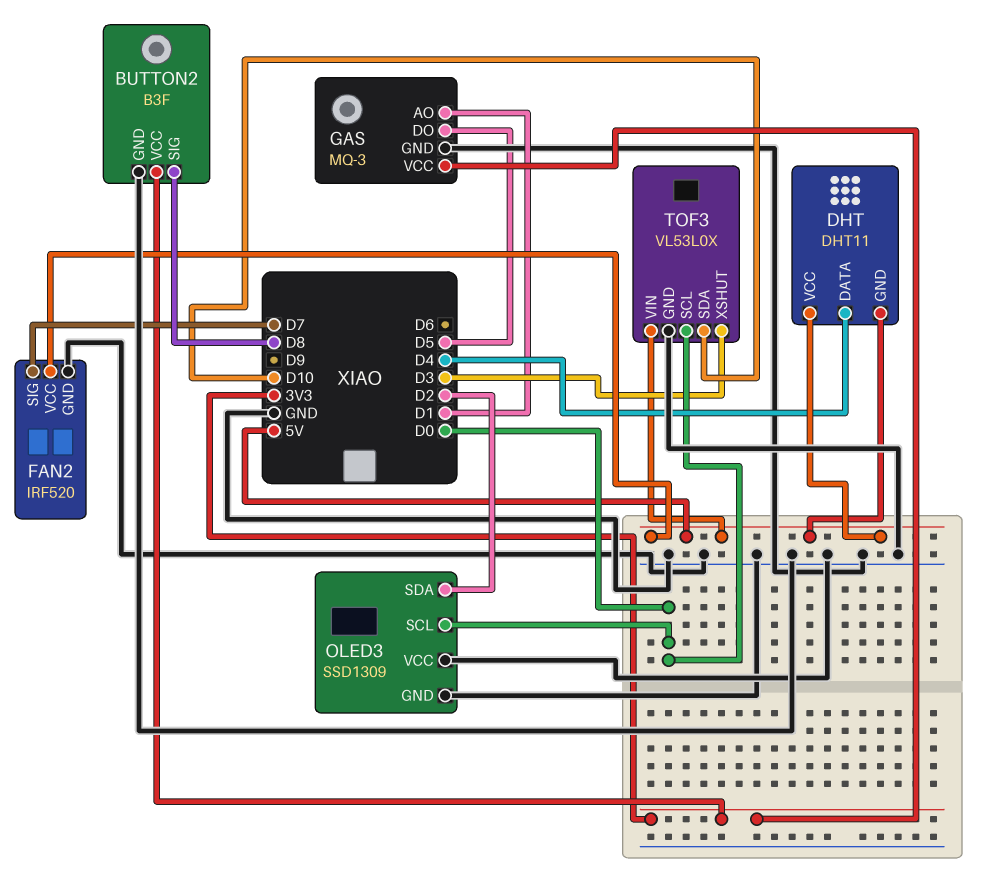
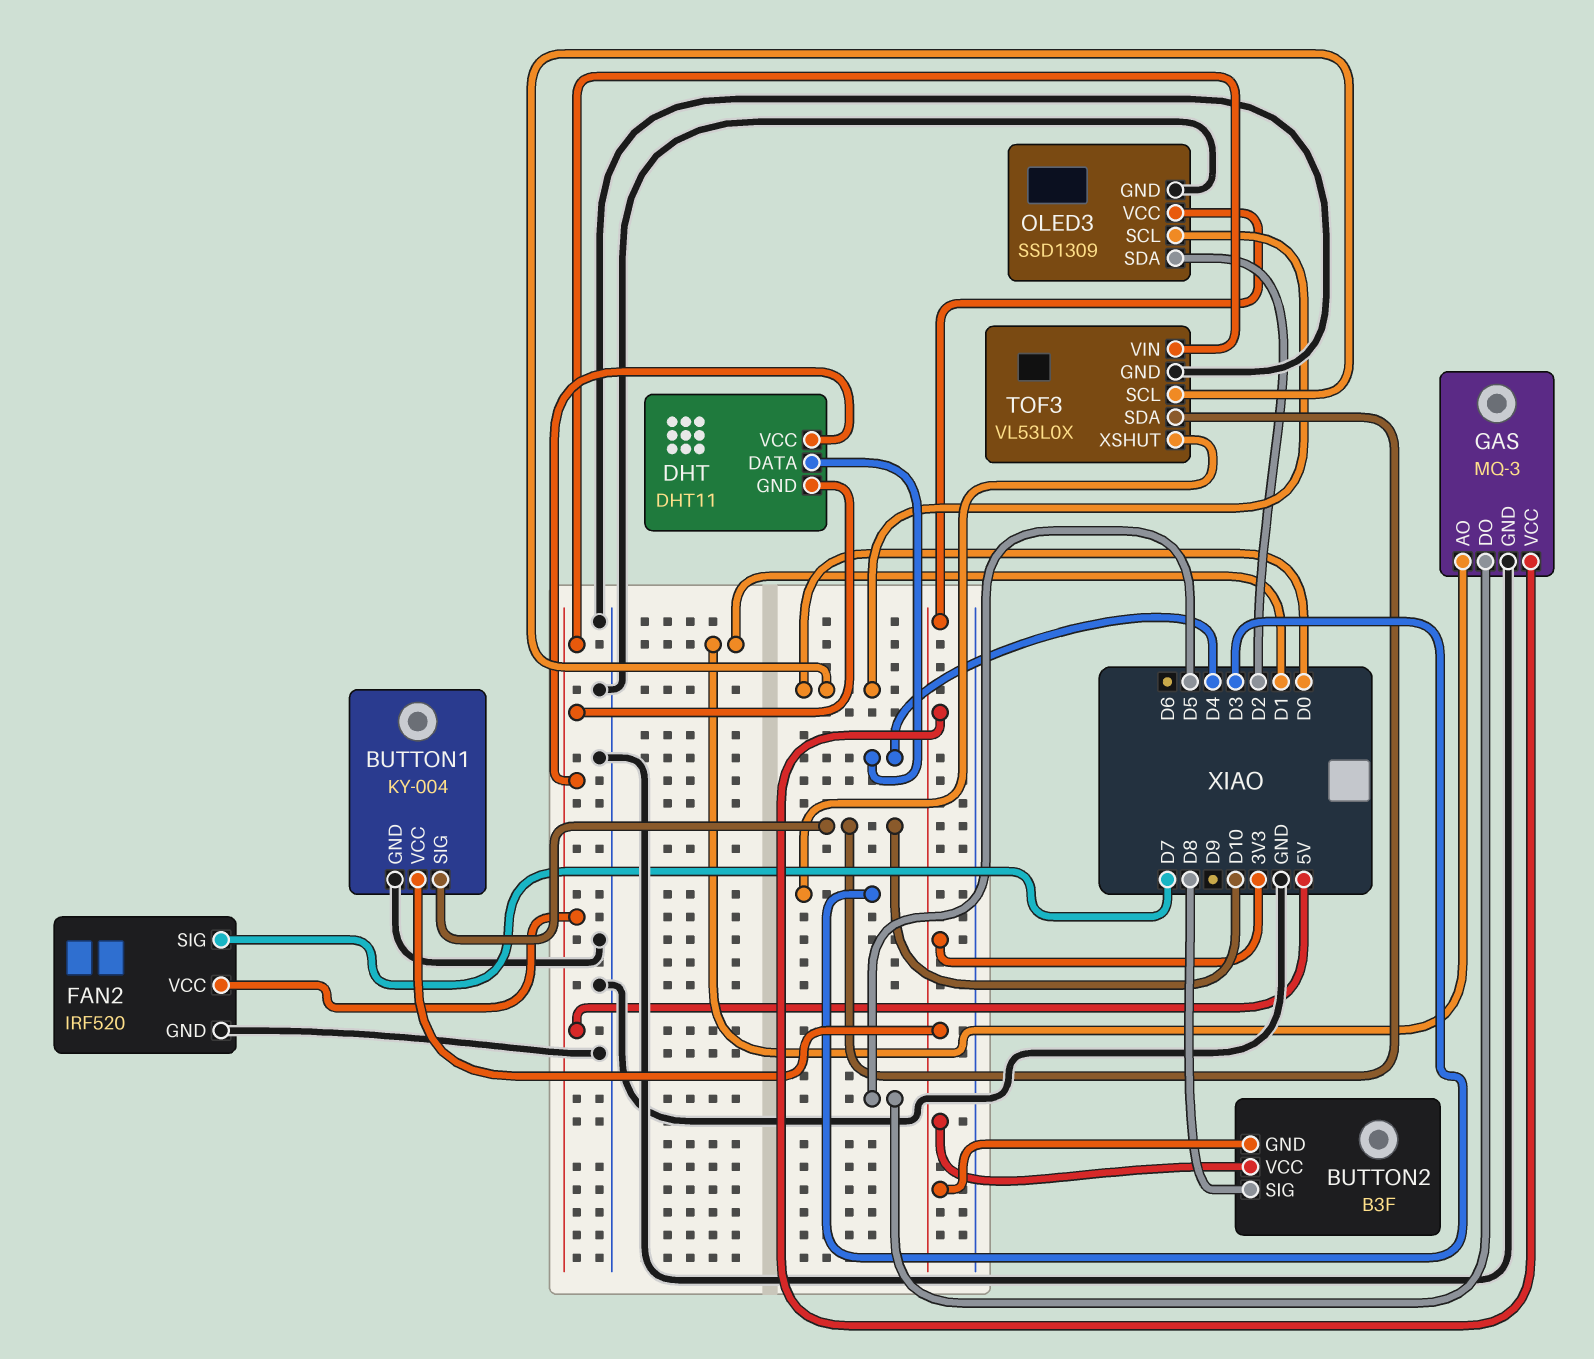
BUTTON1: none -> KY-004
BUTTON1 pin GND: none -> GND
BUTTON1 pin SIG: none -> D10
BUTTON1 pin VCC: none -> 3V3
BUTTON2 pin GND: GND -> 3V3
OLED3 pin VCC: GND -> 3V3

